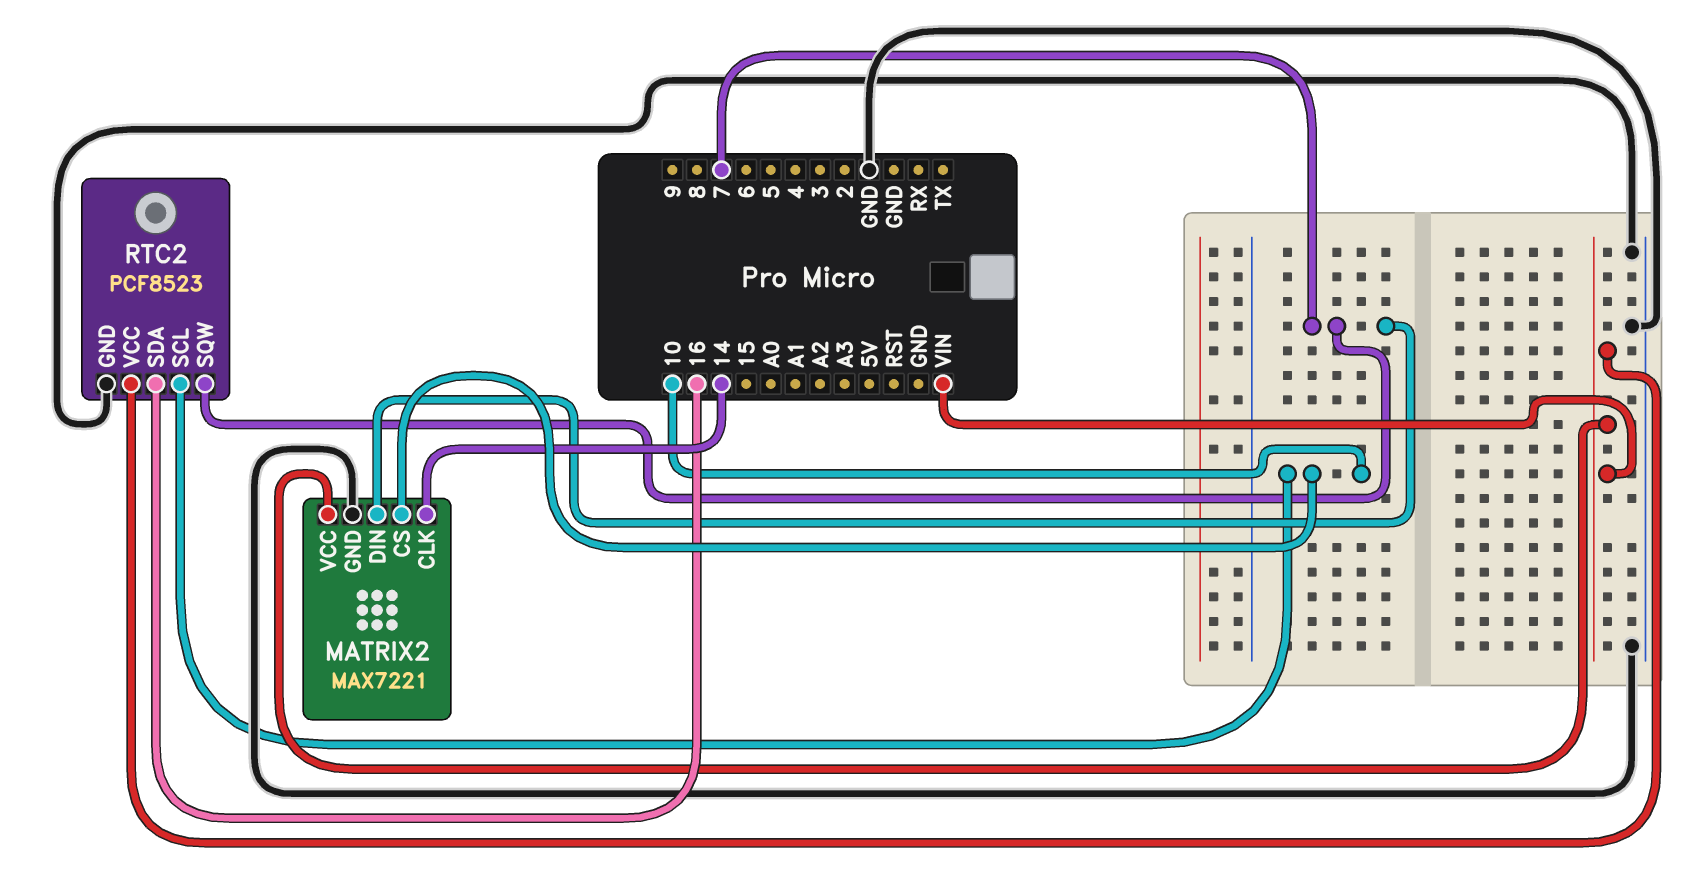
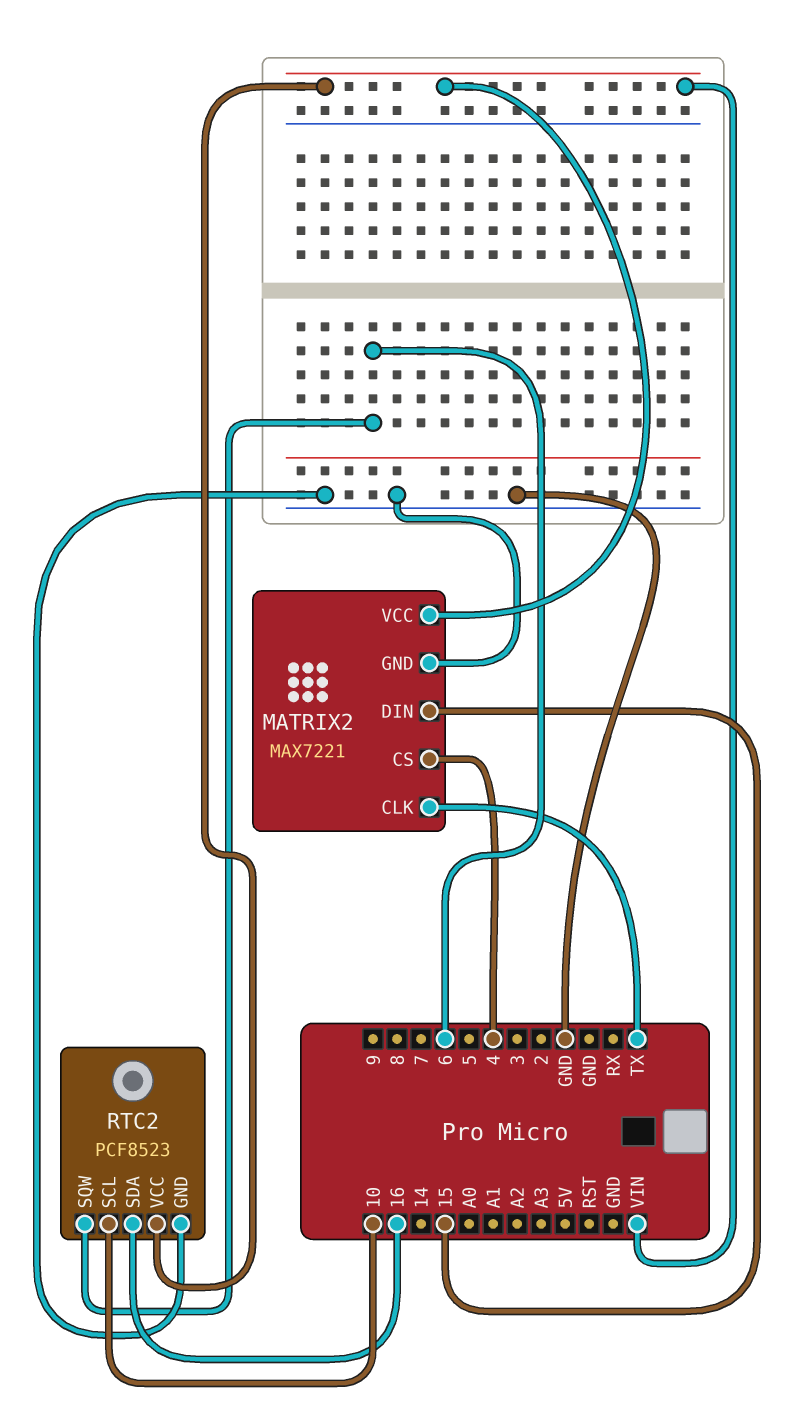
MATRIX2 pin CLK: 14 -> TX
MATRIX2 pin CS: 10 -> 4
MATRIX2 pin DIN: 7 -> 15
RTC2 pin SQW: 7 -> 6

